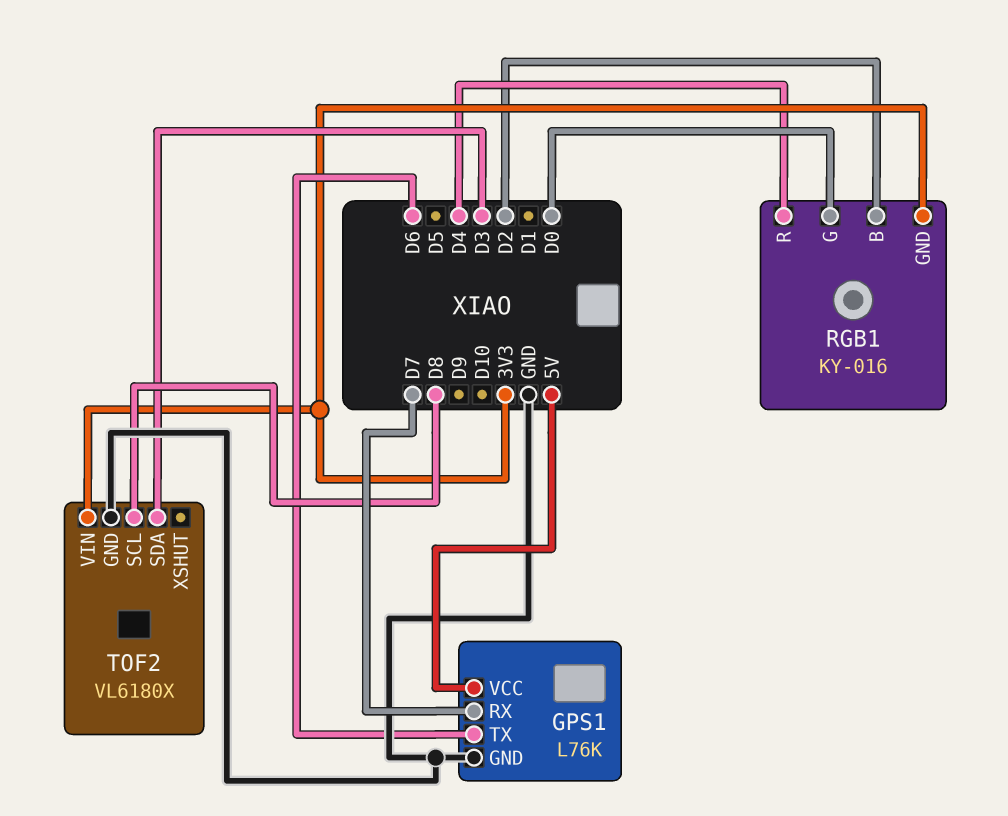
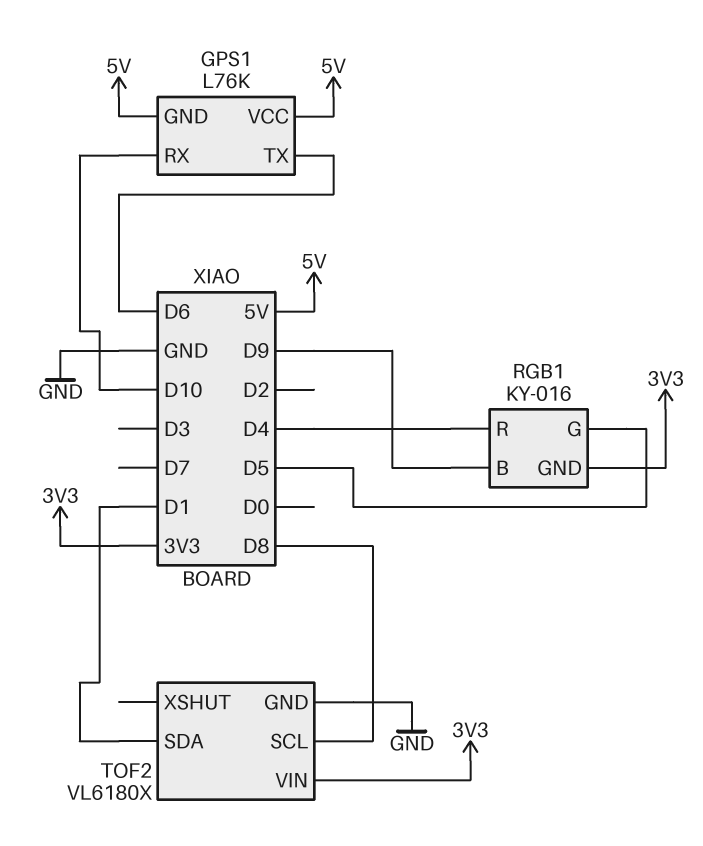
GPS1 pin GND: GND -> 5V
GPS1 pin RX: D7 -> D10
RGB1 pin B: D2 -> D9
RGB1 pin G: D0 -> D5
TOF2 pin SDA: D3 -> D1

